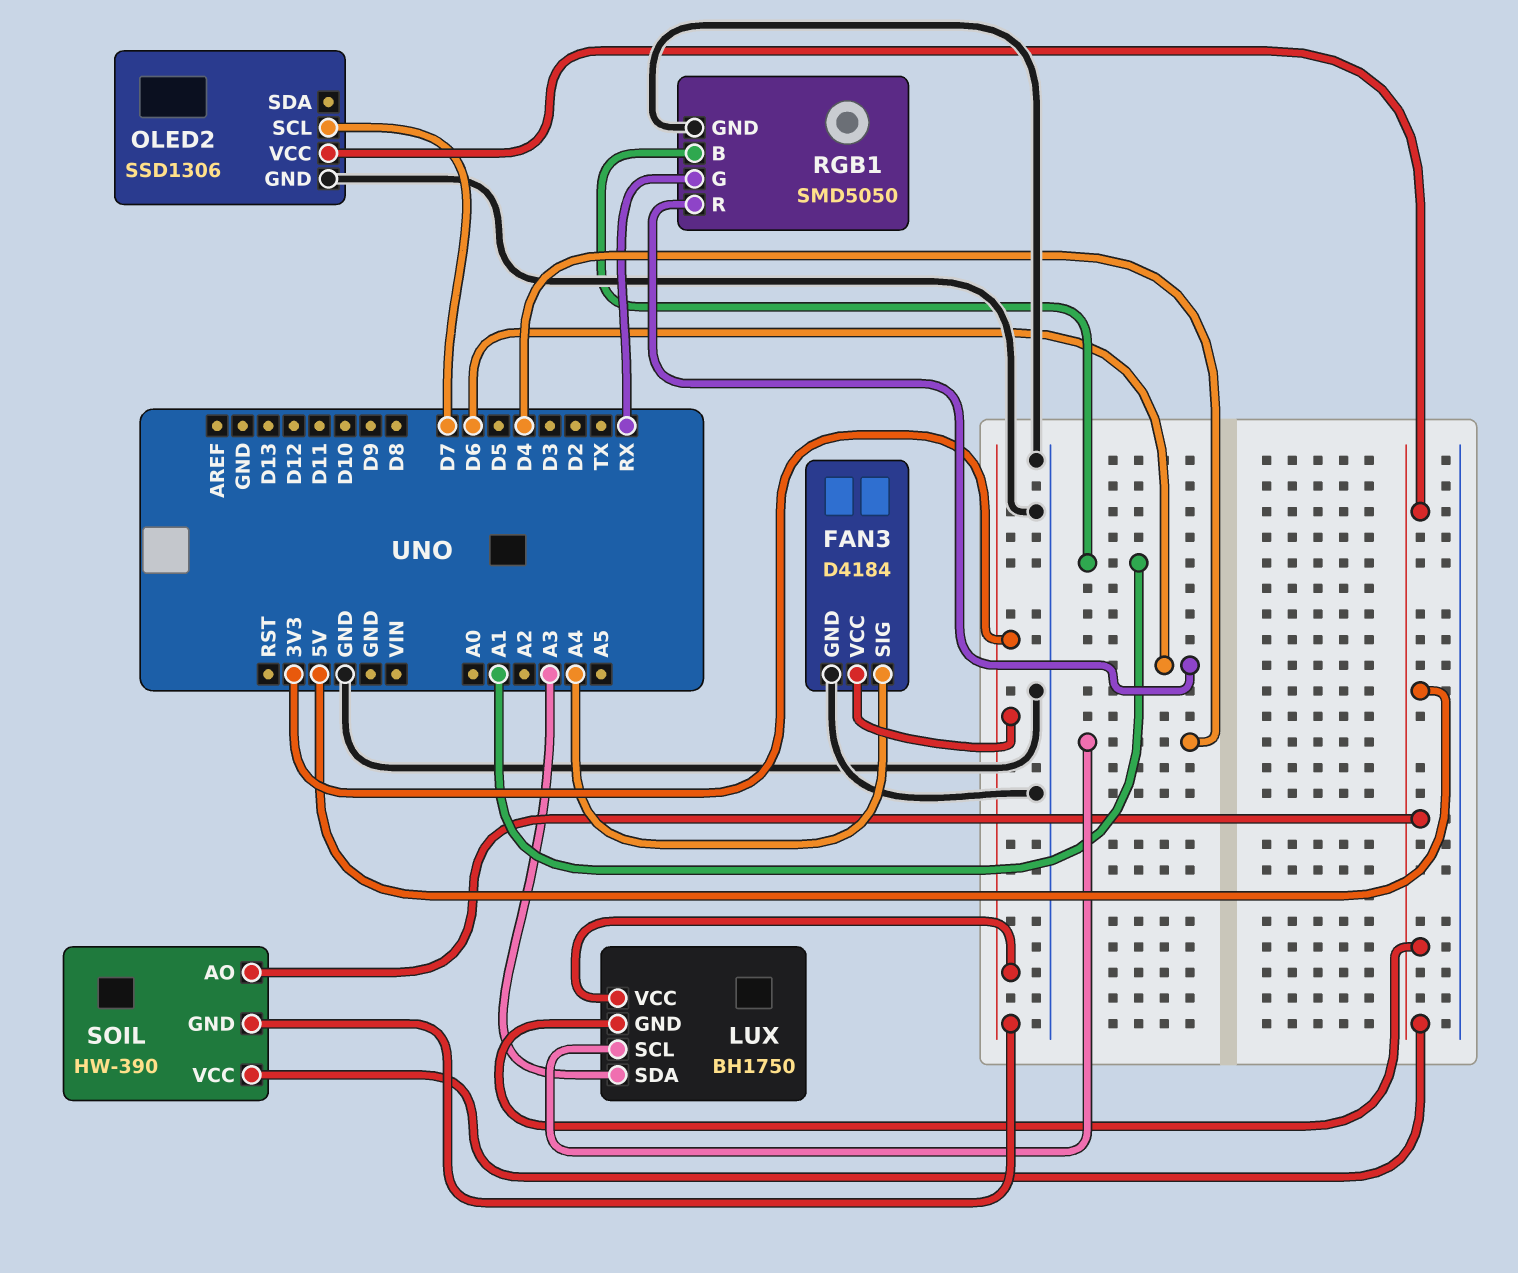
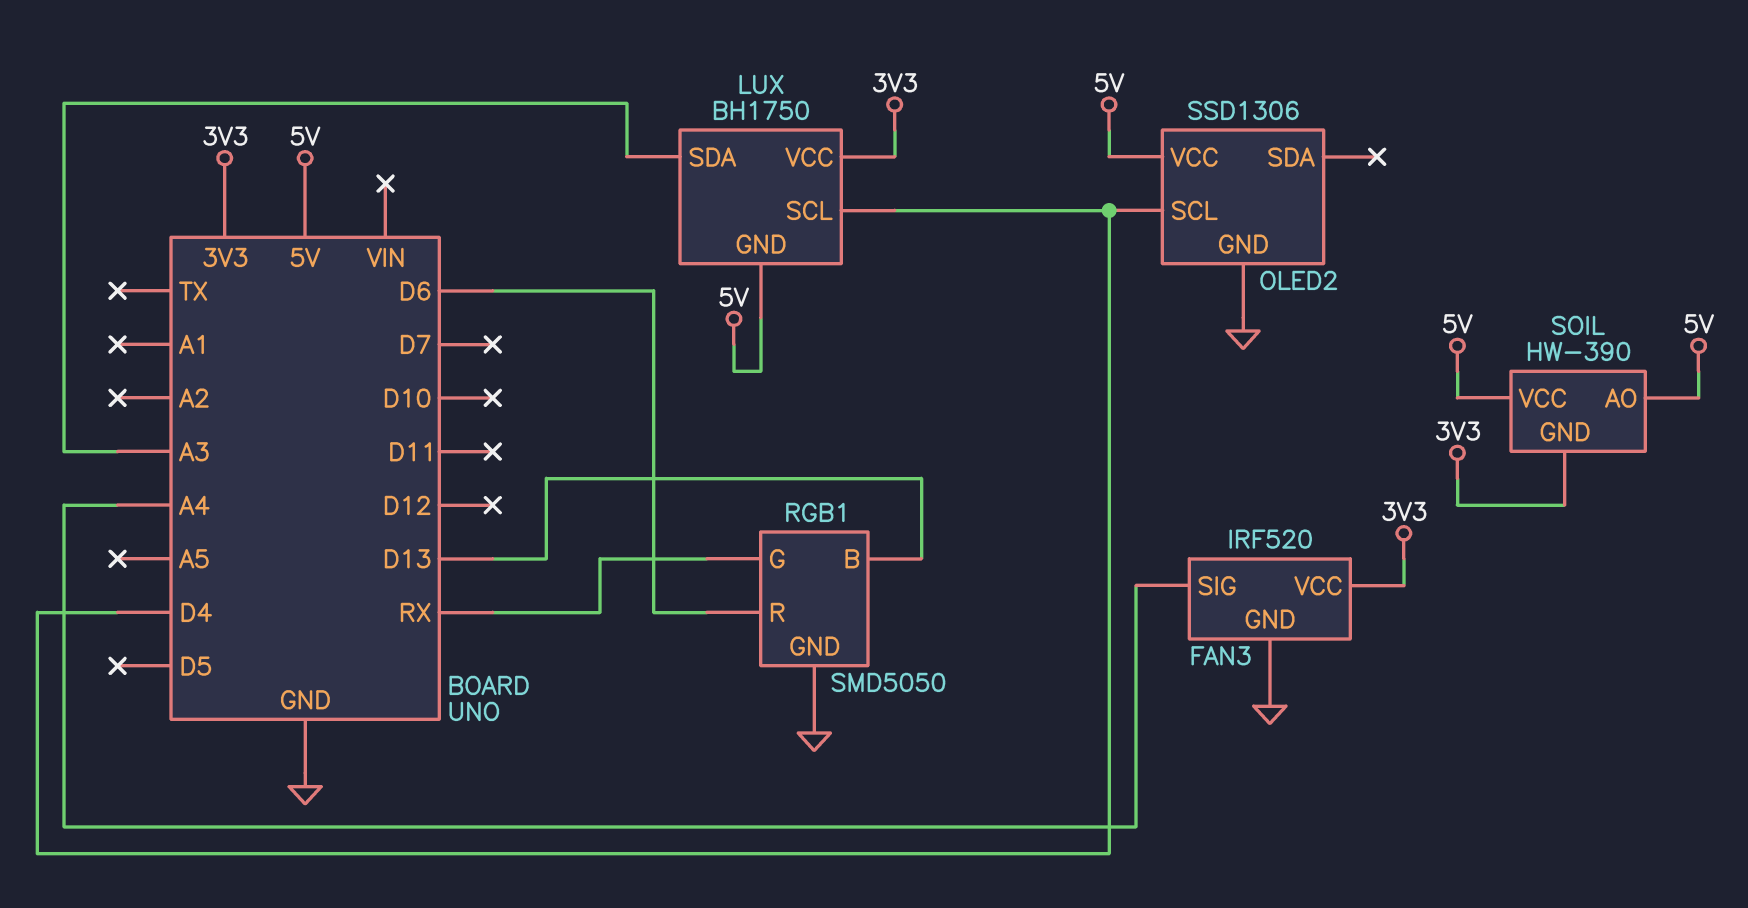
FAN3: D4184 -> IRF520
OLED2 pin SCL: D7 -> D4
RGB1 pin B: A1 -> D13

